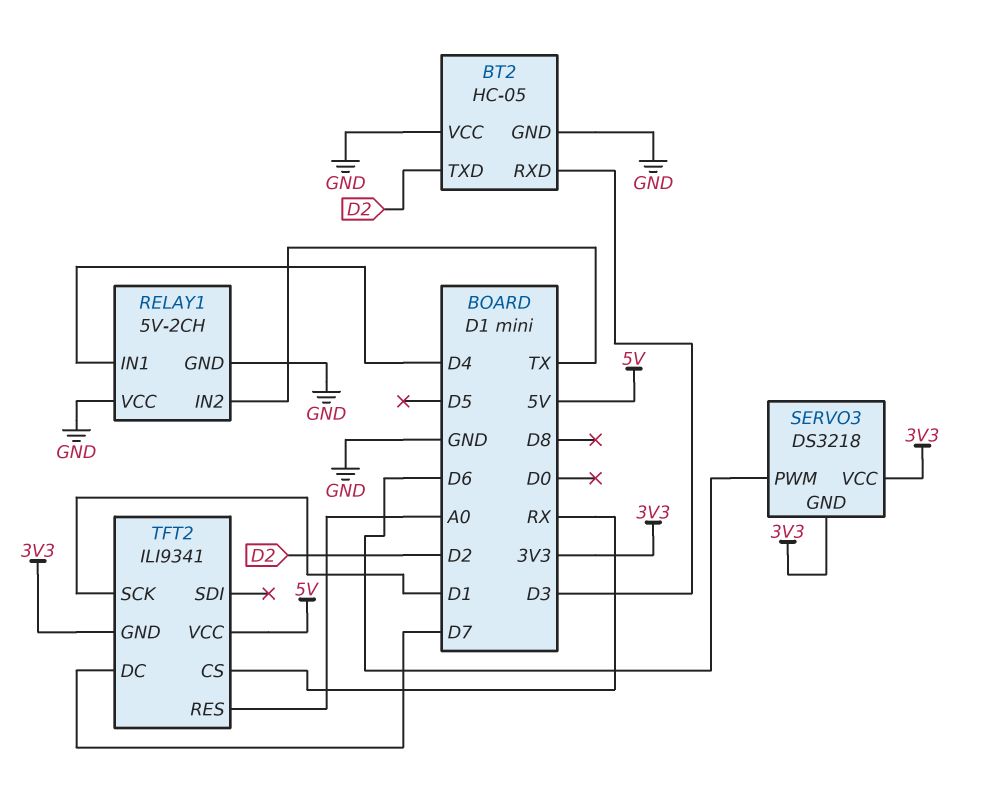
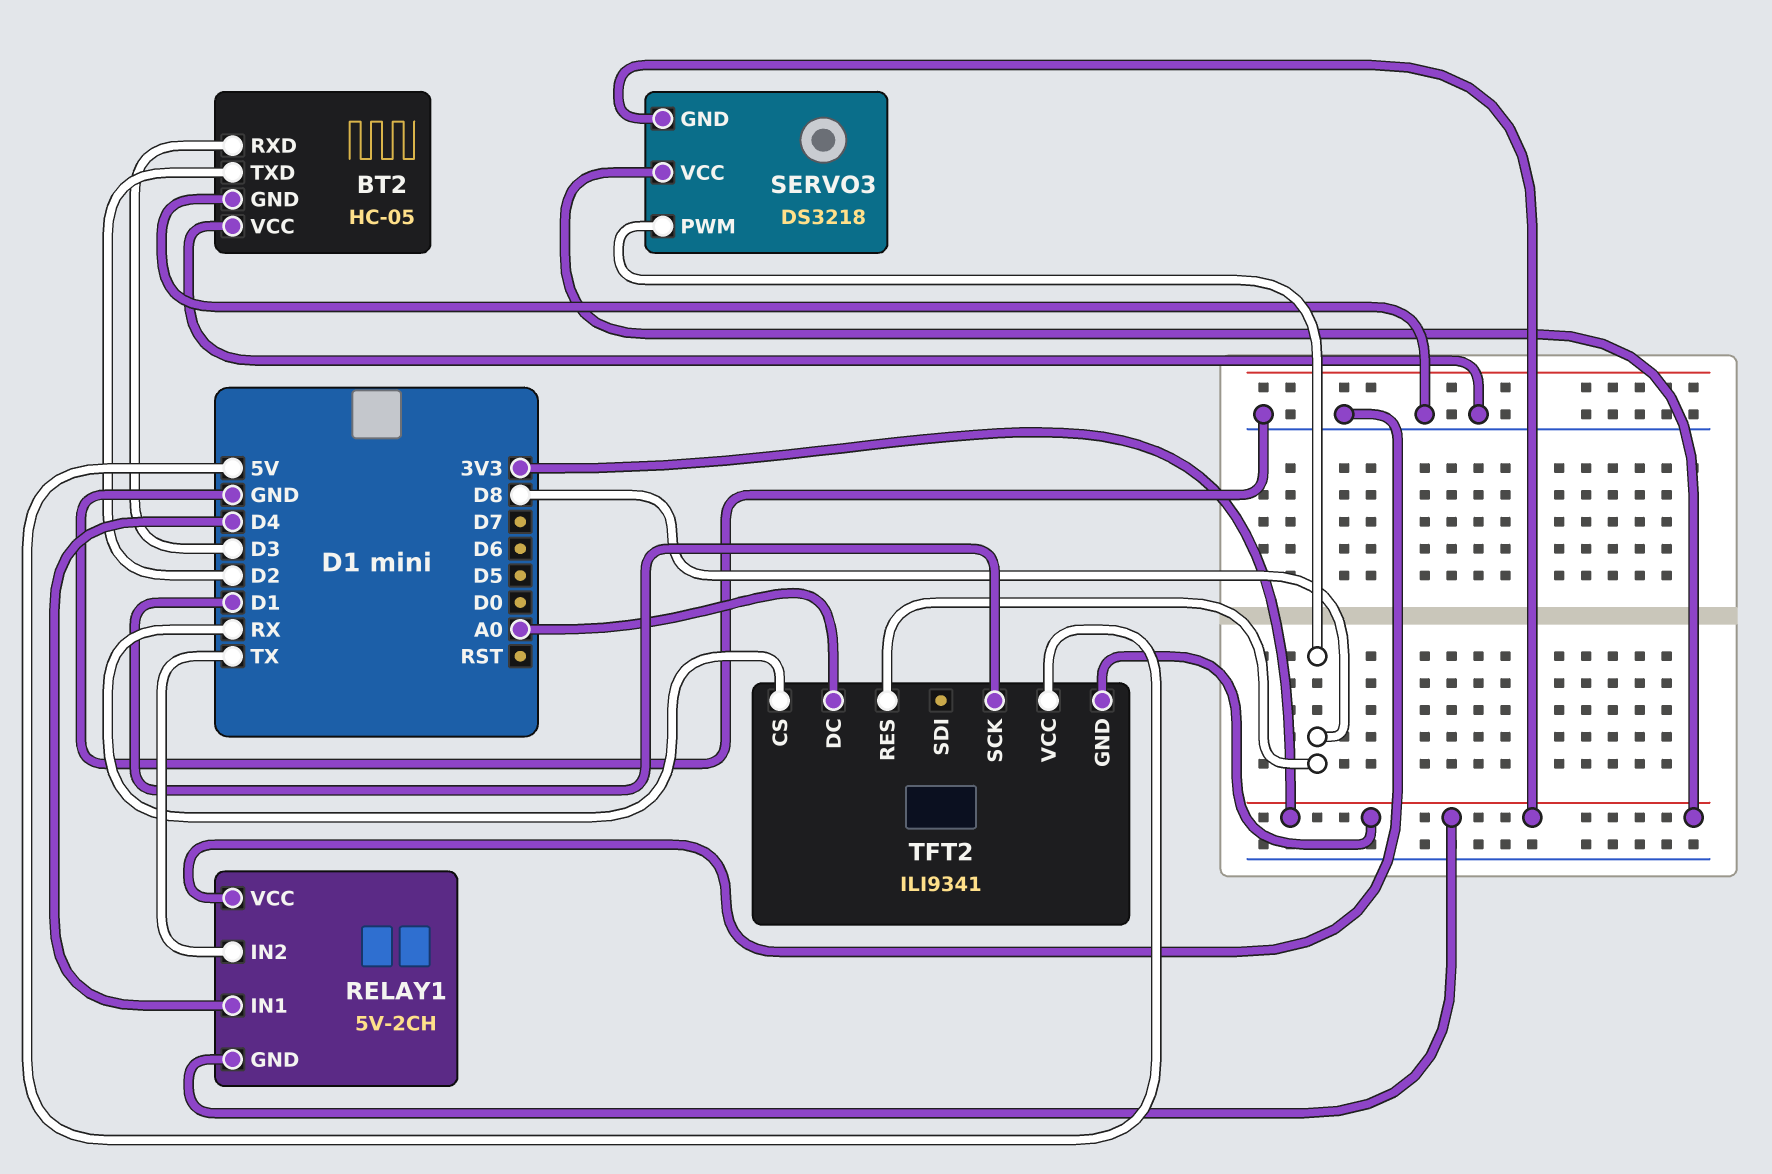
RELAY1 pin GND: GND -> 3V3
SERVO3 pin PWM: D6 -> D8
TFT2 pin DC: D7 -> A0
TFT2 pin RES: A0 -> D8

